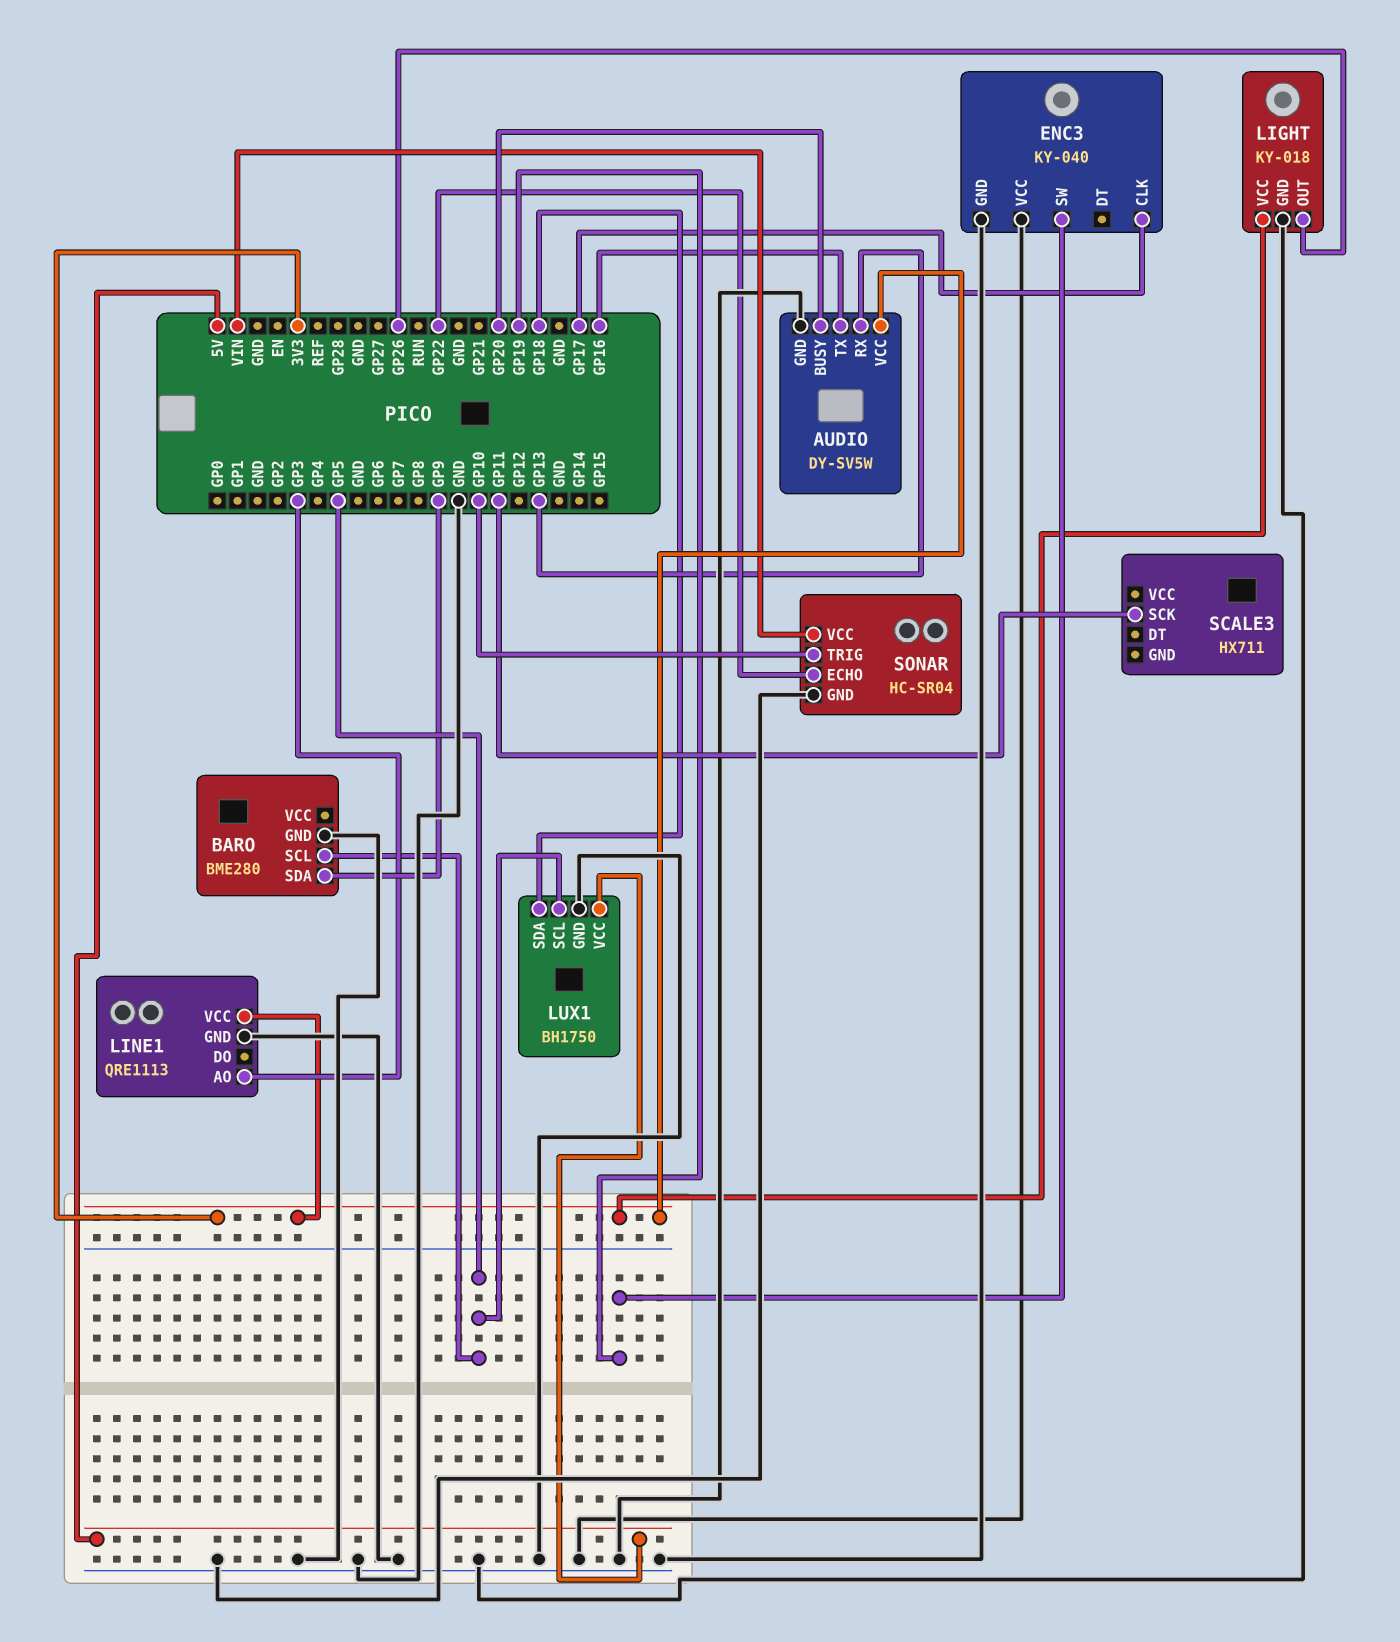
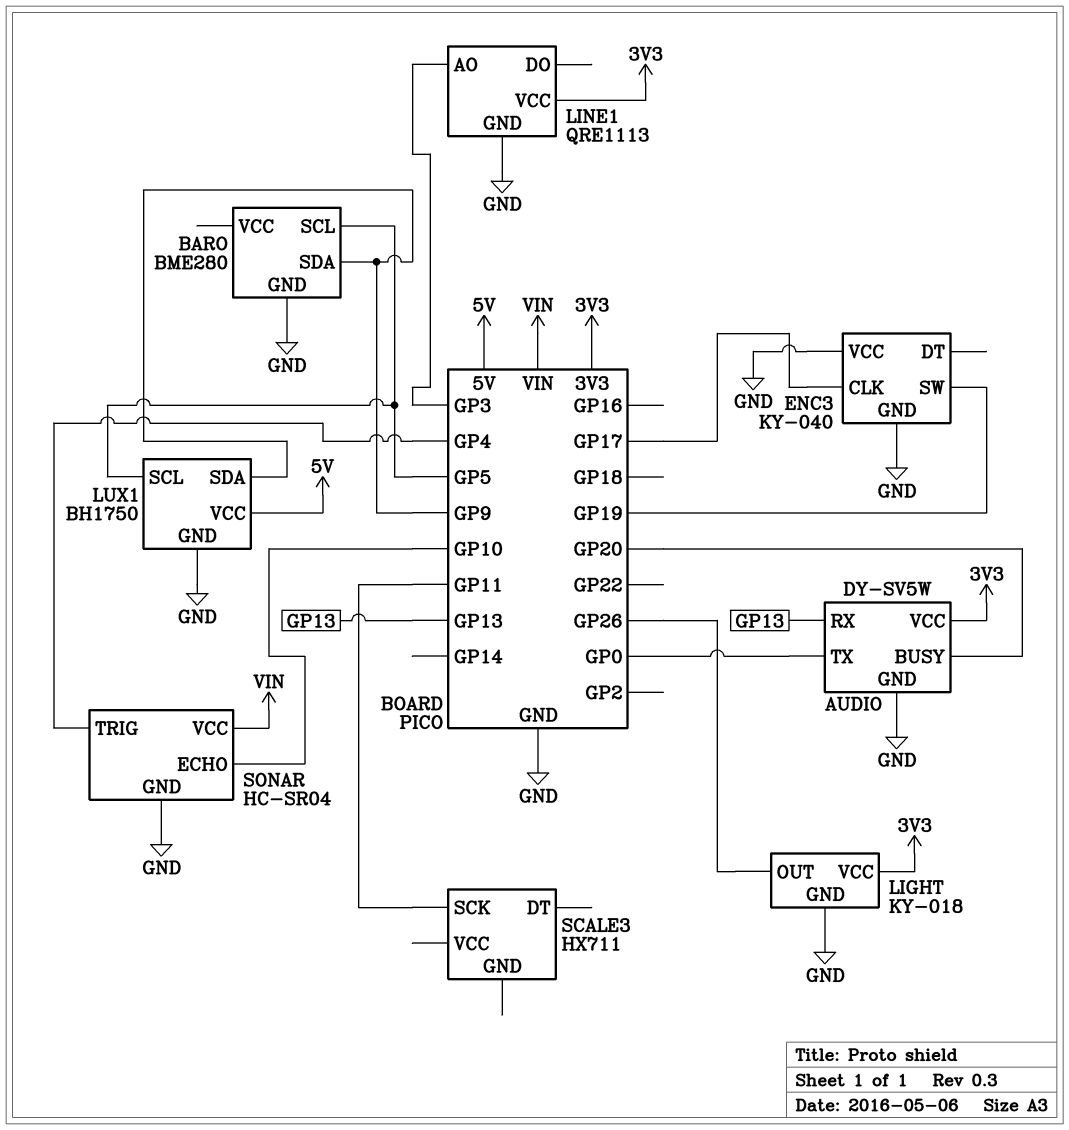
AUDIO pin TX: GP16 -> GP0
LUX1 pin SDA: GP18 -> GP9
SONAR pin ECHO: GP22 -> GP10
SONAR pin TRIG: GP10 -> GP4

